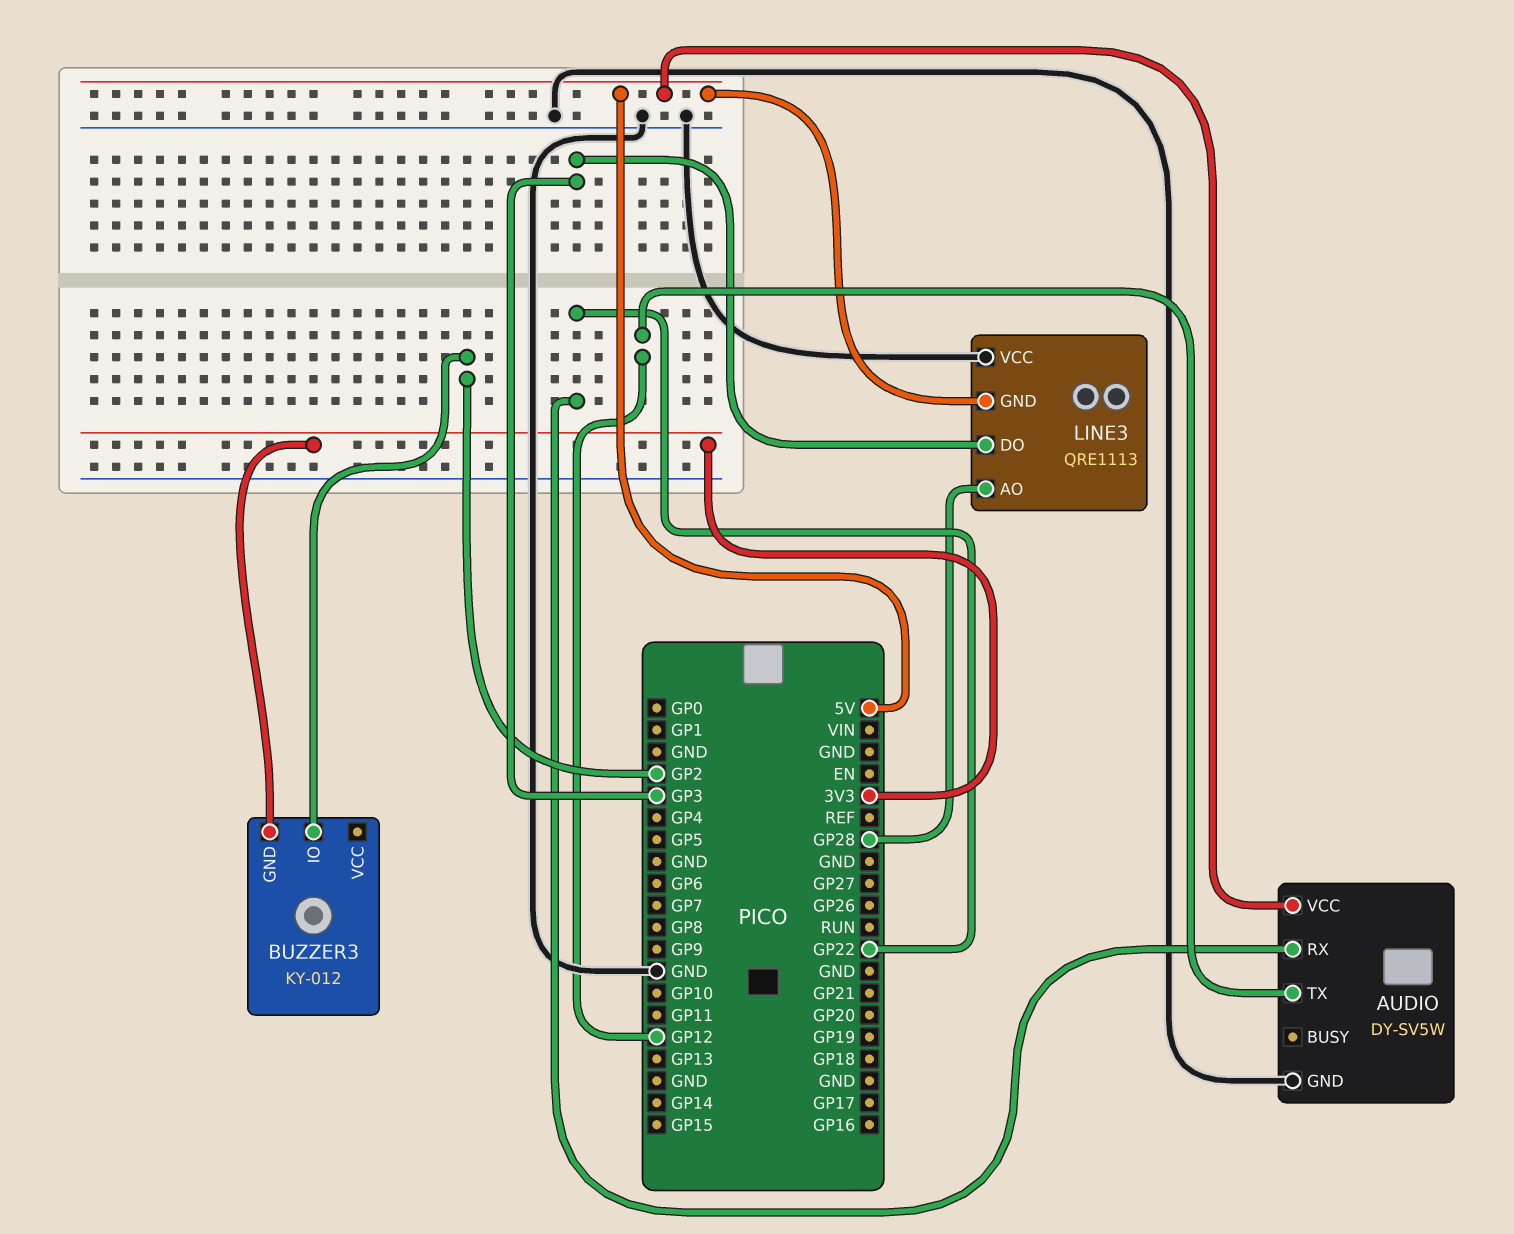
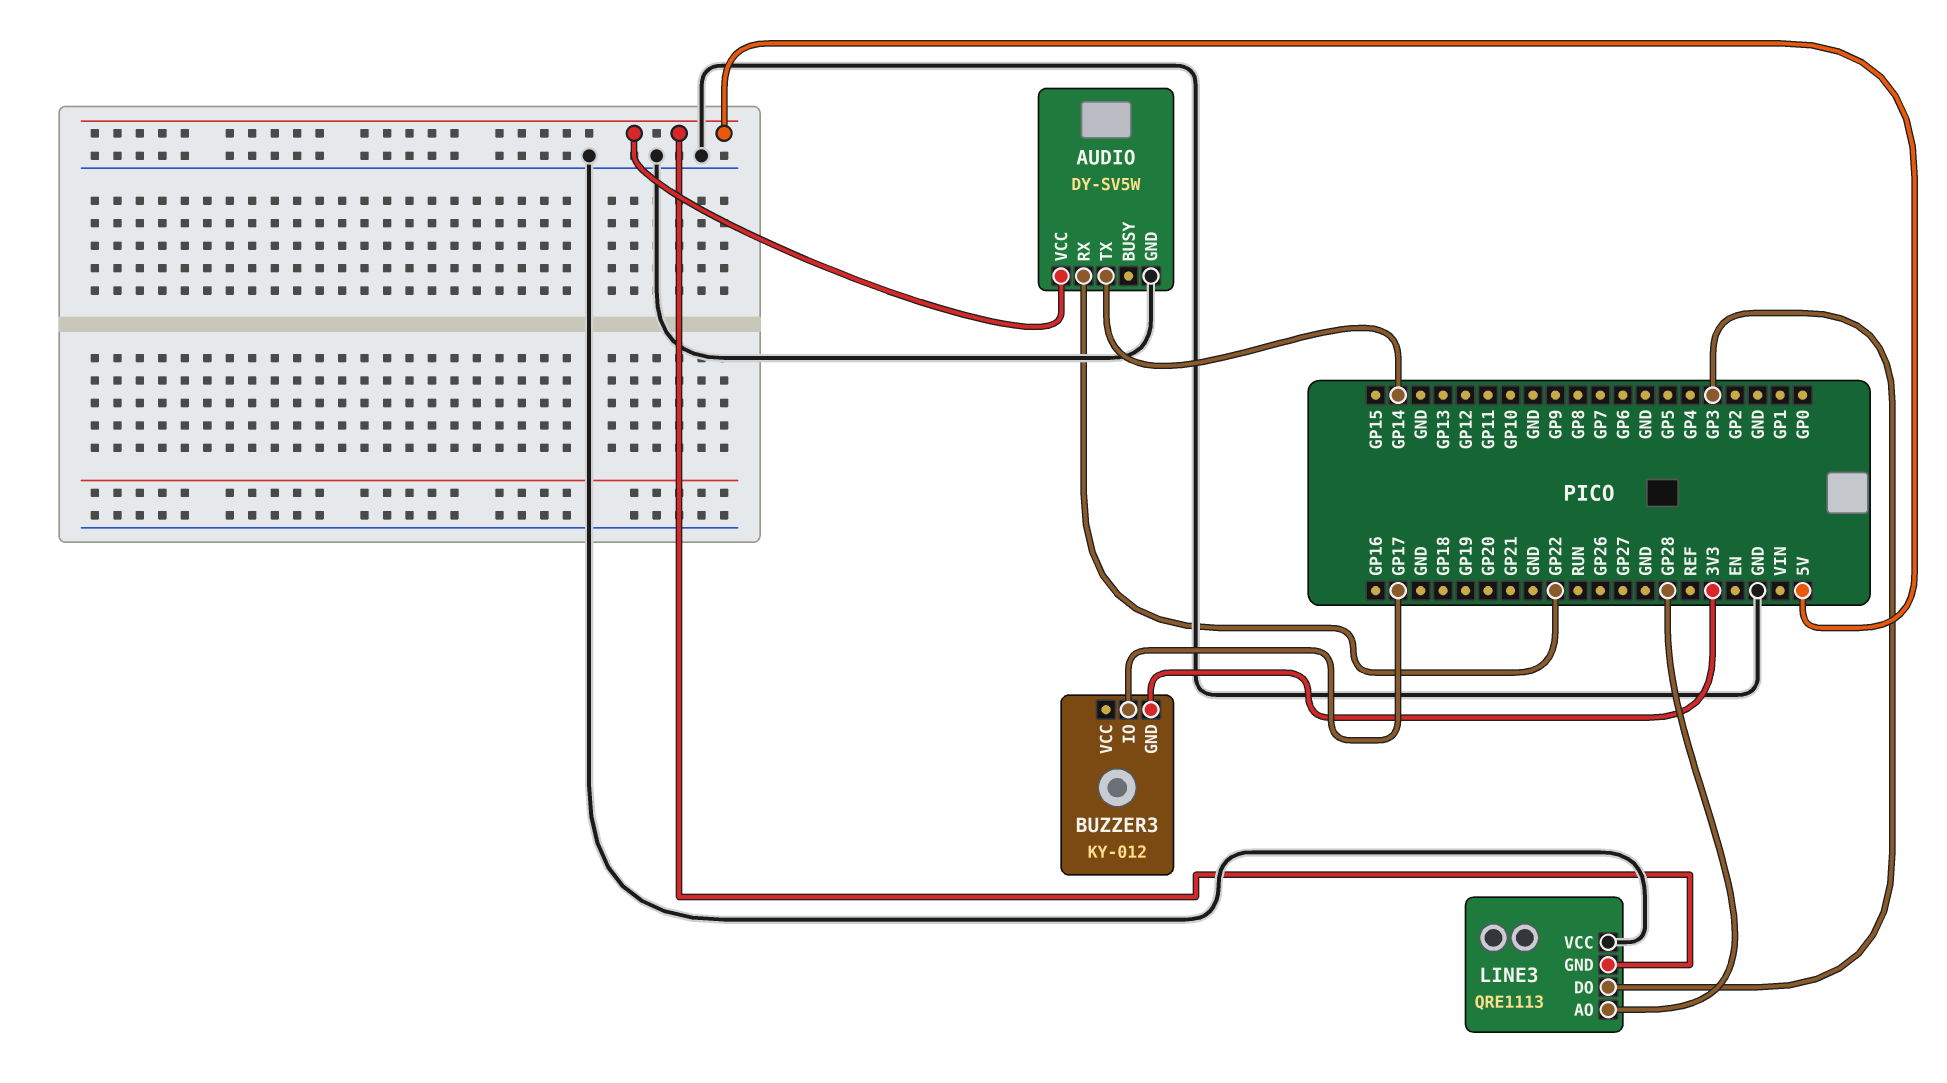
AUDIO pin TX: GP12 -> GP14
BUZZER3 pin IO: GP2 -> GP17

